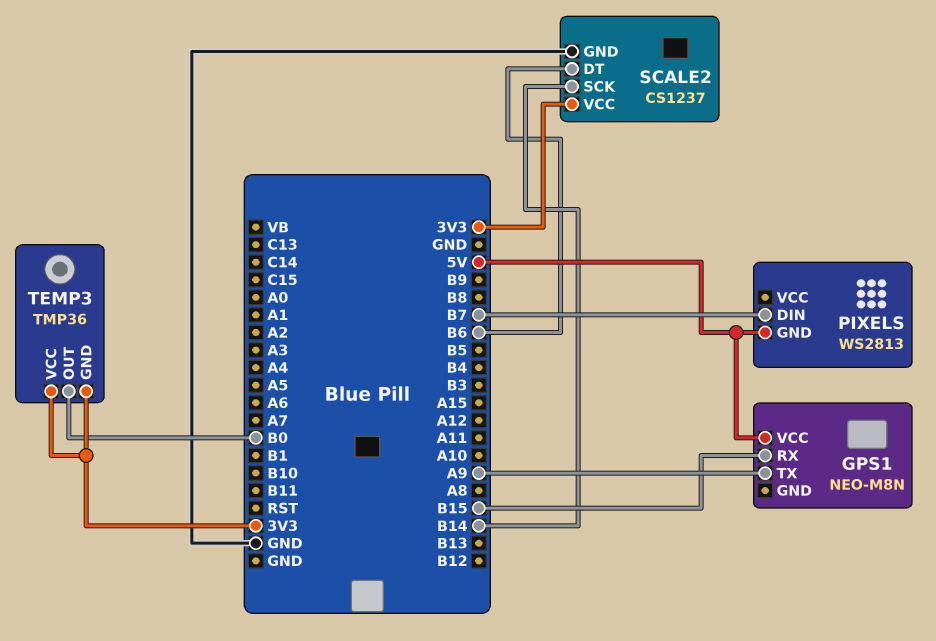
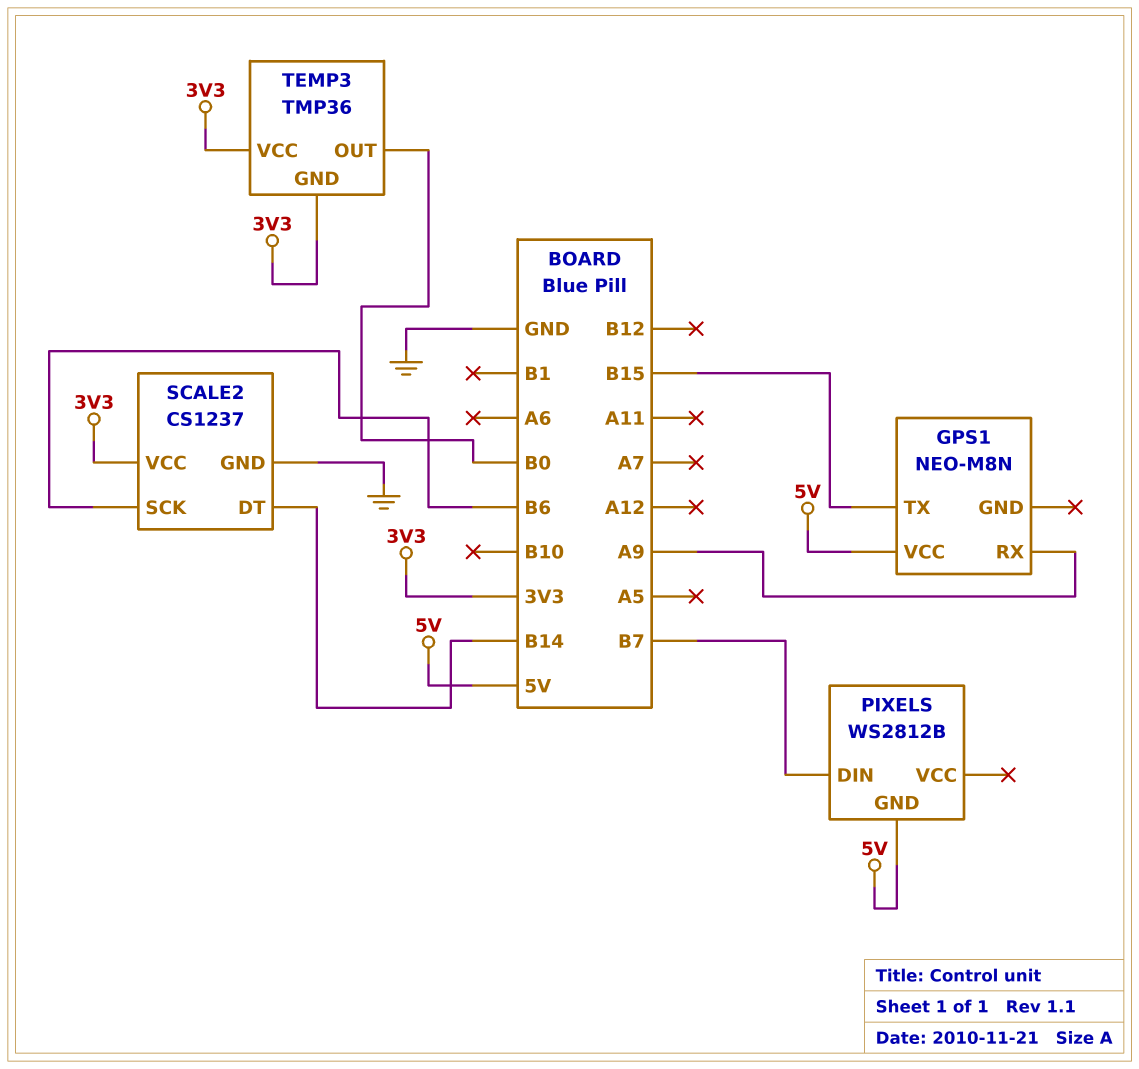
GPS1 pin RX: B15 -> A9
GPS1 pin TX: A9 -> B15
PIXELS: WS2813 -> WS2812B
SCALE2 pin DT: B6 -> B14
SCALE2 pin SCK: B14 -> B6

